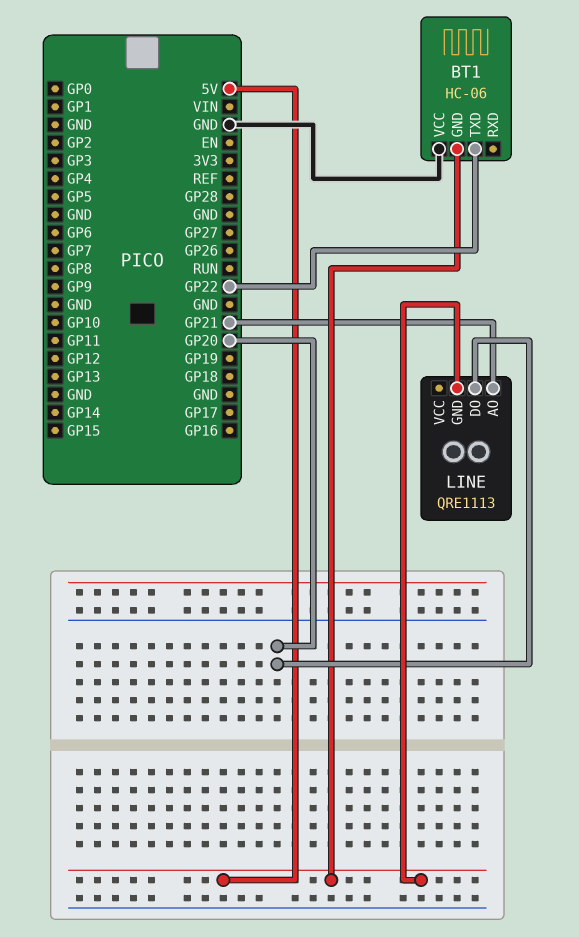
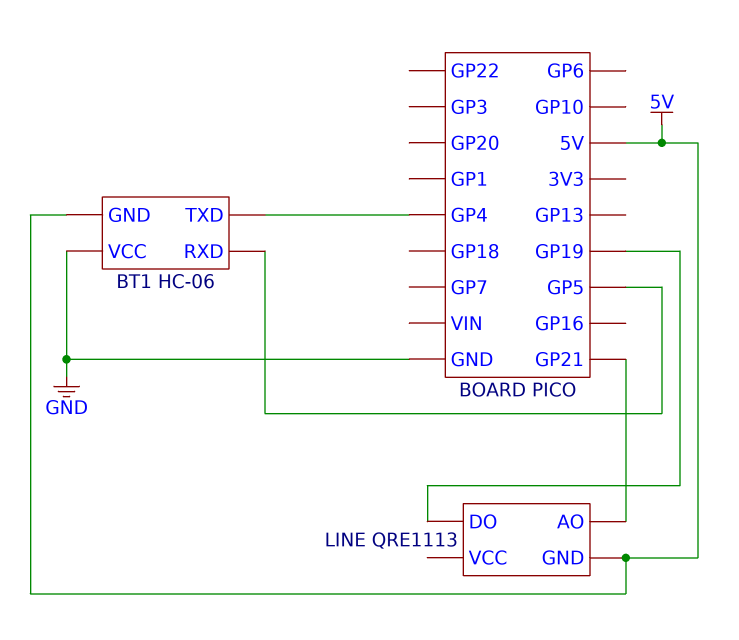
BT1 pin RXD: none -> GP5
BT1 pin TXD: GP22 -> GP4
LINE pin DO: GP20 -> GP19

